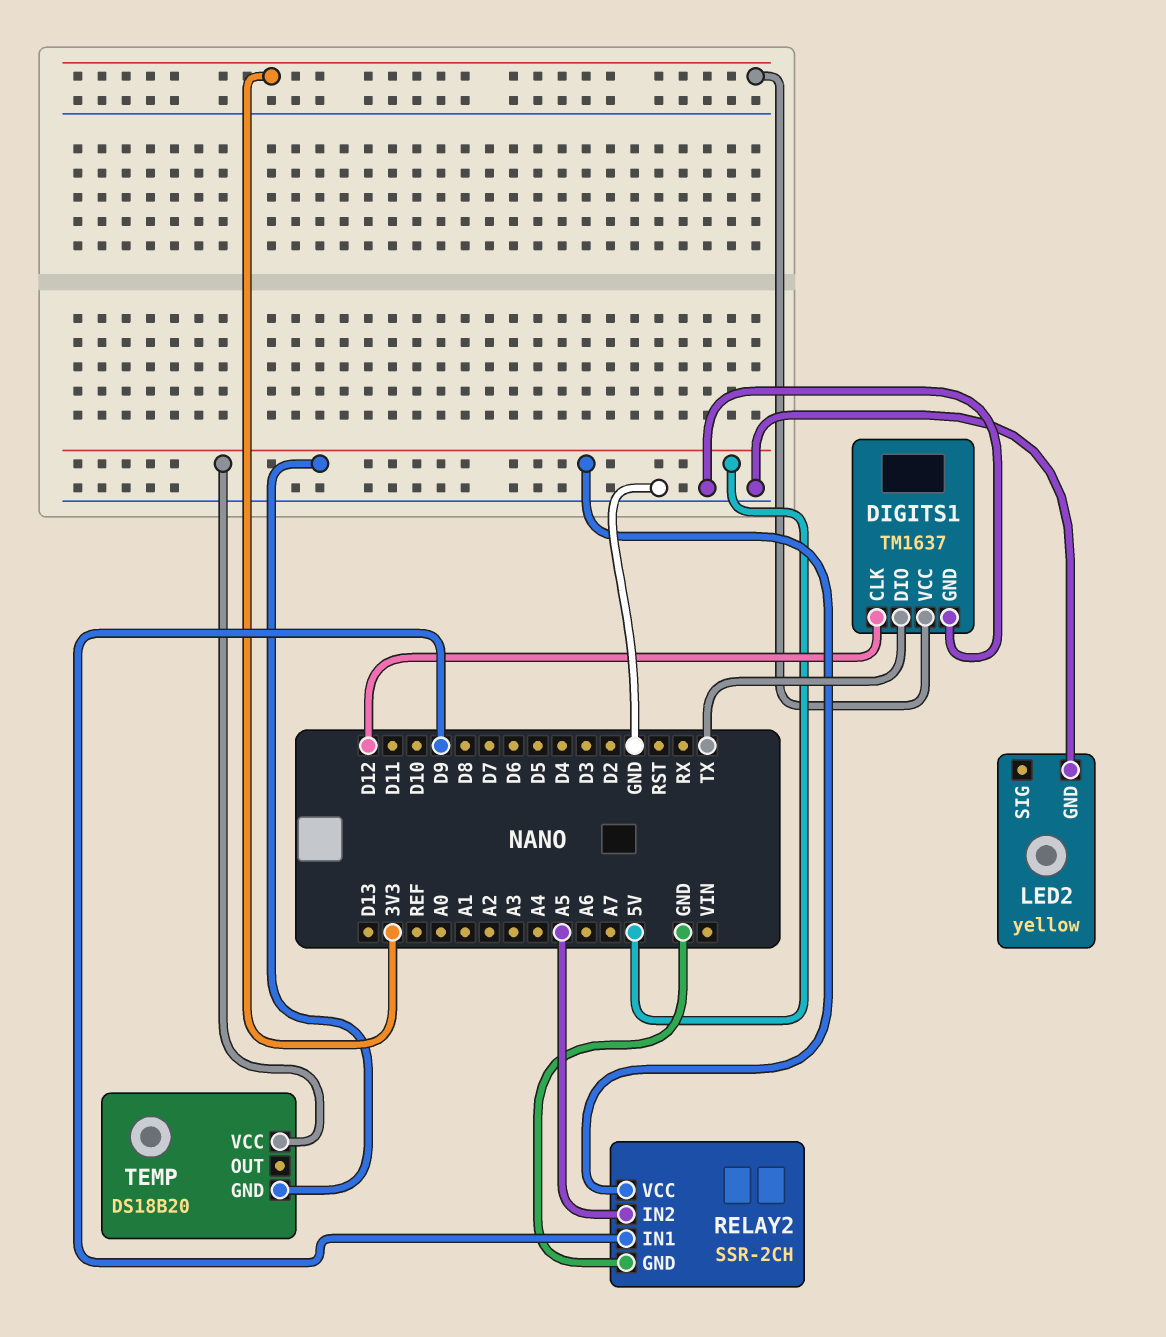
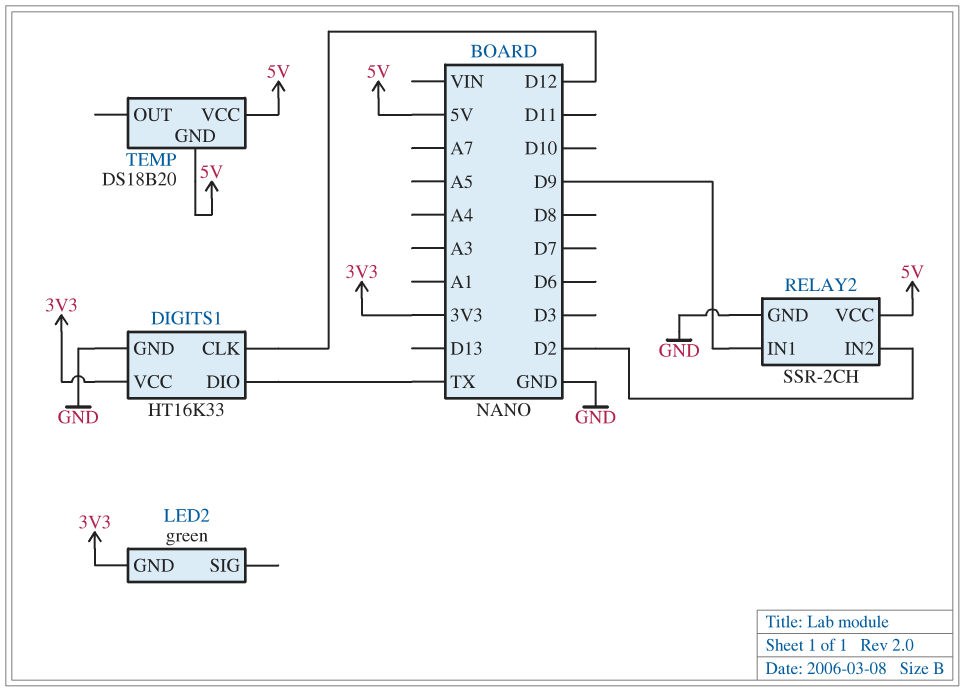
DIGITS1: TM1637 -> HT16K33
LED2: yellow -> green
LED2 pin GND: GND -> 3V3
RELAY2 pin IN2: A5 -> D2

